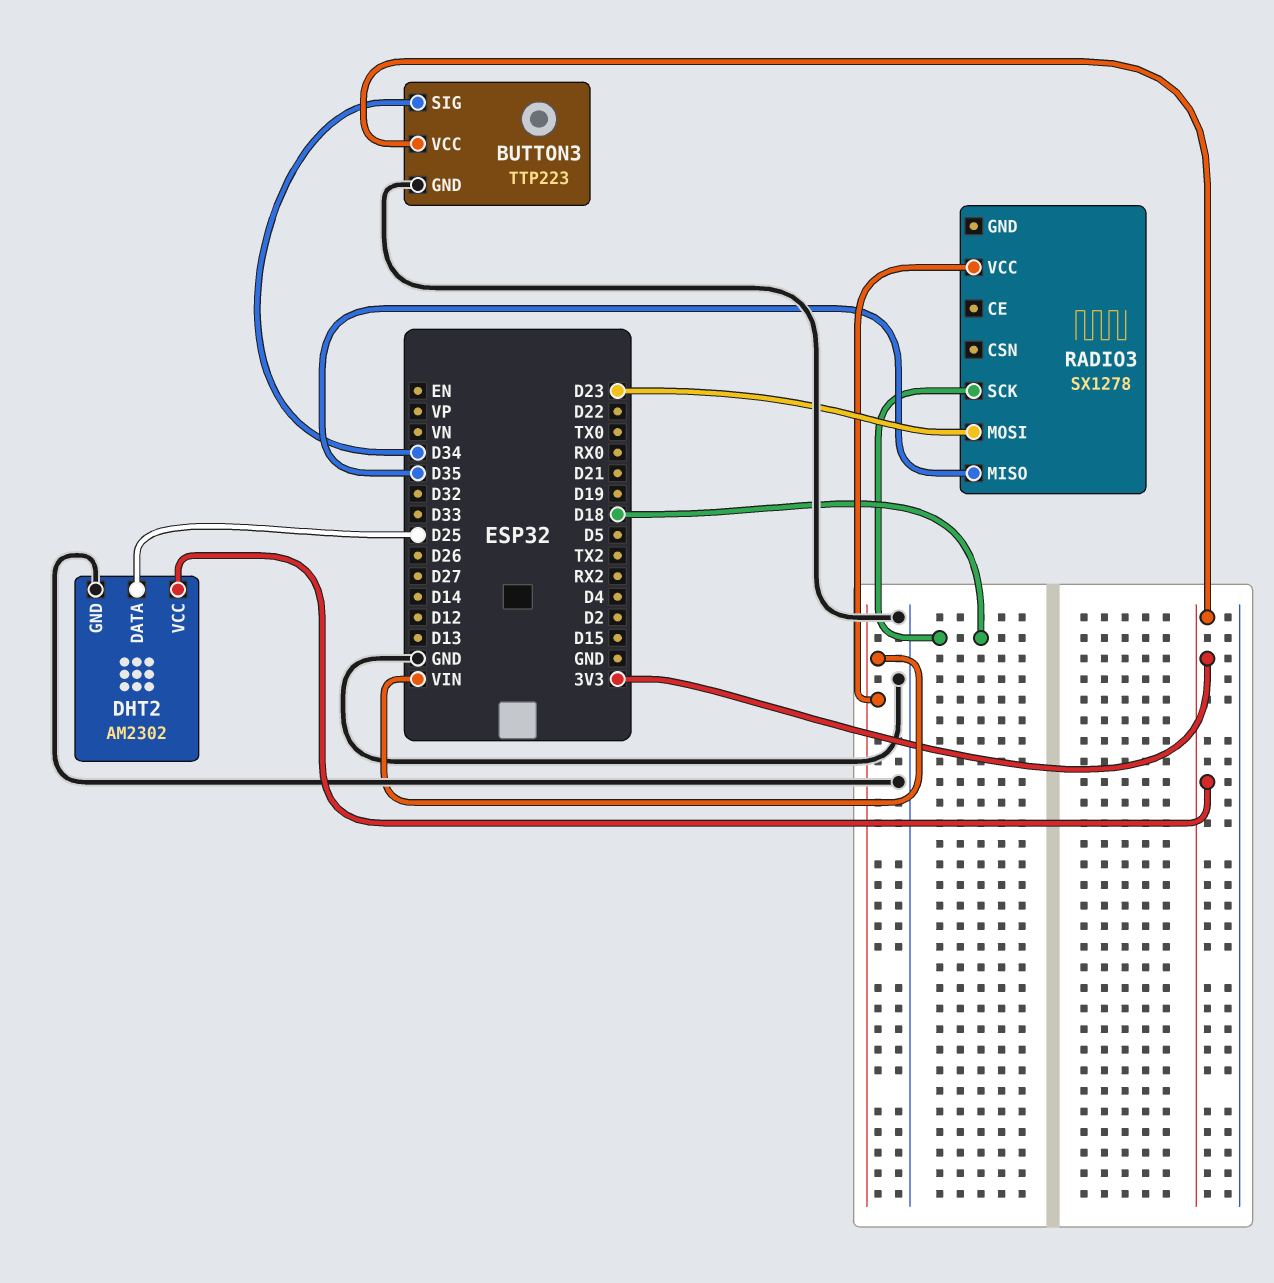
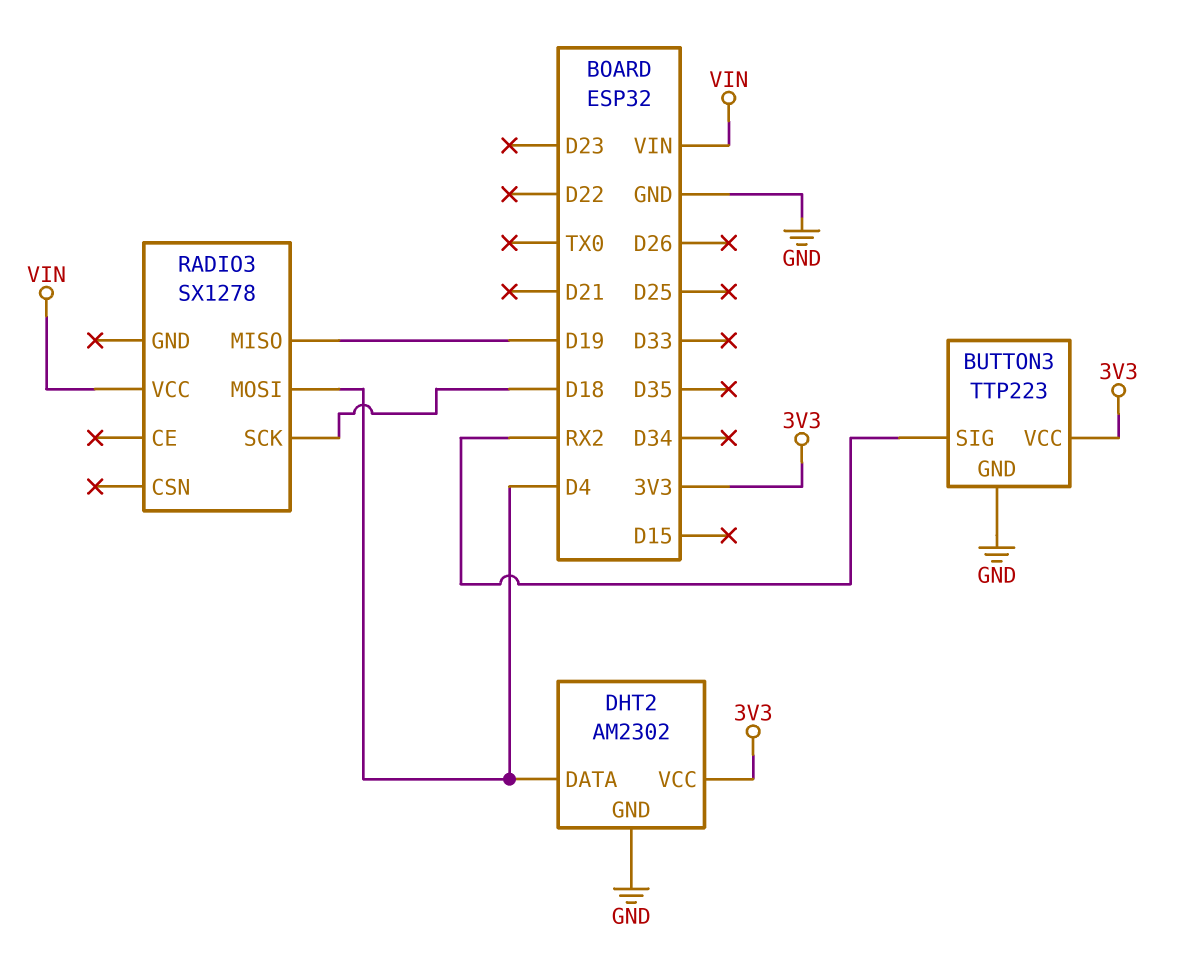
BUTTON3 pin SIG: D34 -> RX2
DHT2 pin DATA: D25 -> D4
RADIO3 pin MISO: D35 -> D19
RADIO3 pin MOSI: D23 -> D4

